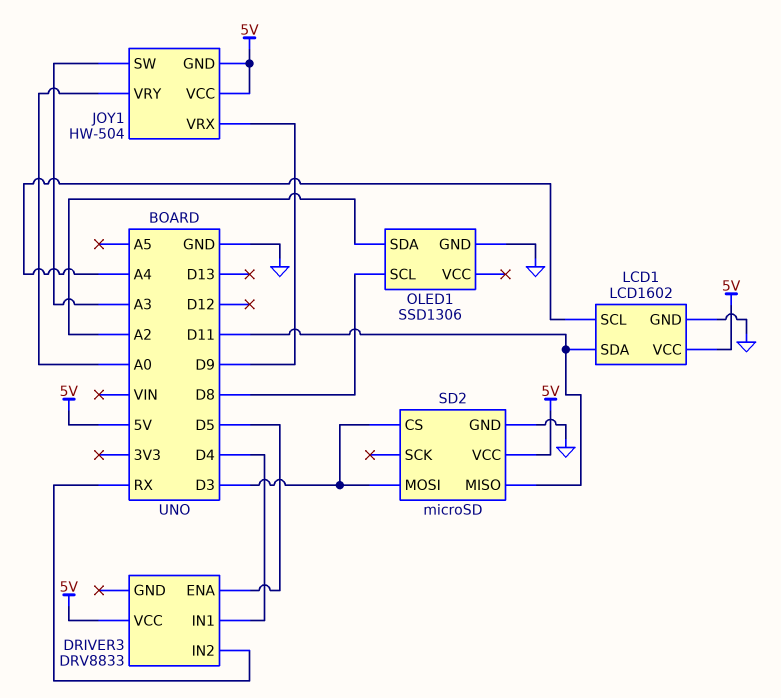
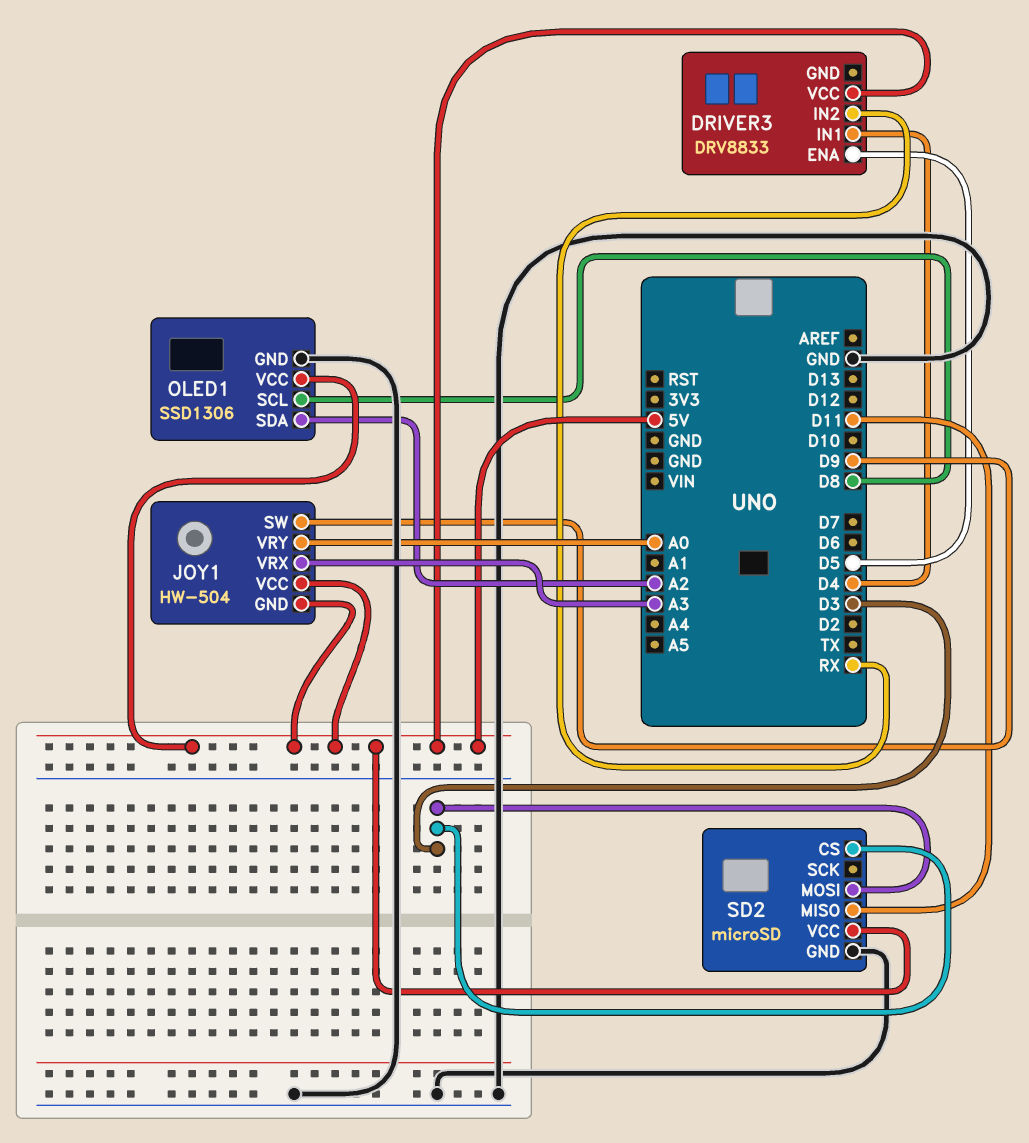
JOY1 pin SW: A3 -> D9
JOY1 pin VRX: D9 -> A3
LCD1: LCD1602 -> none
LCD1 pin GND: GND -> none
LCD1 pin SCL: A4 -> none
LCD1 pin SDA: D11 -> none
LCD1 pin VCC: 5V -> none
OLED1 pin VCC: none -> 5V

